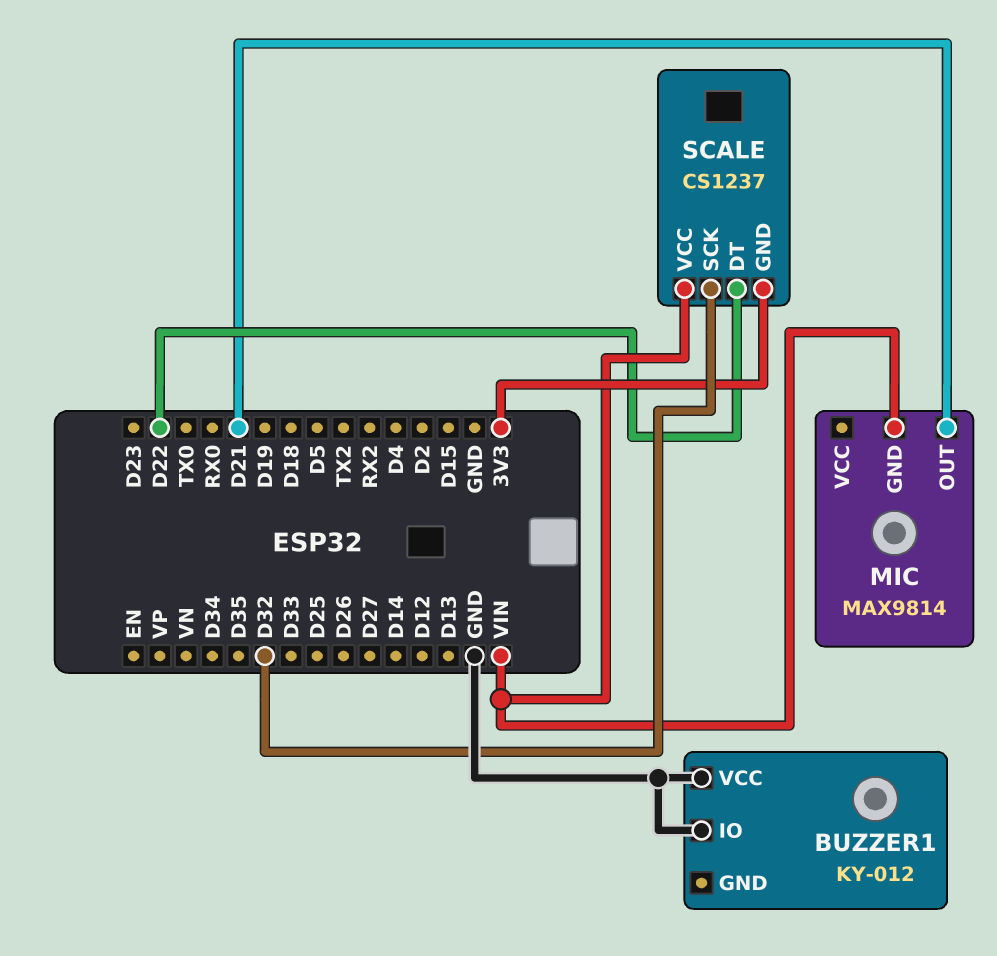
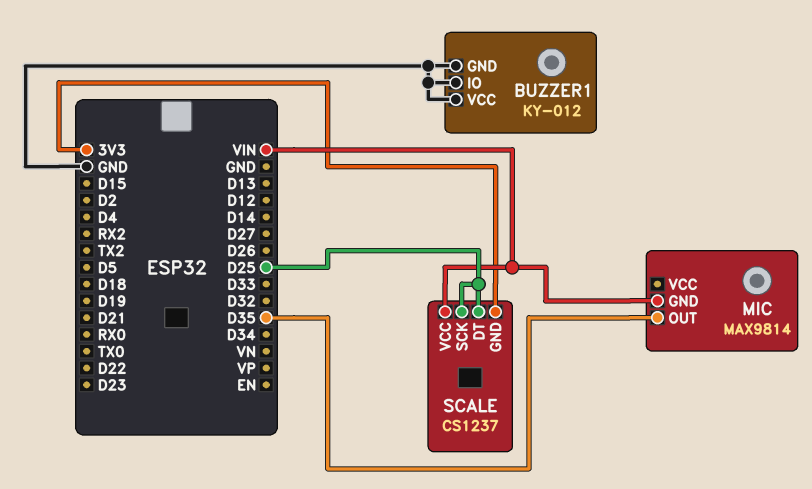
BUZZER1 pin GND: none -> GND
MIC pin OUT: D21 -> D35
SCALE pin DT: D22 -> D25
SCALE pin SCK: D32 -> D25

